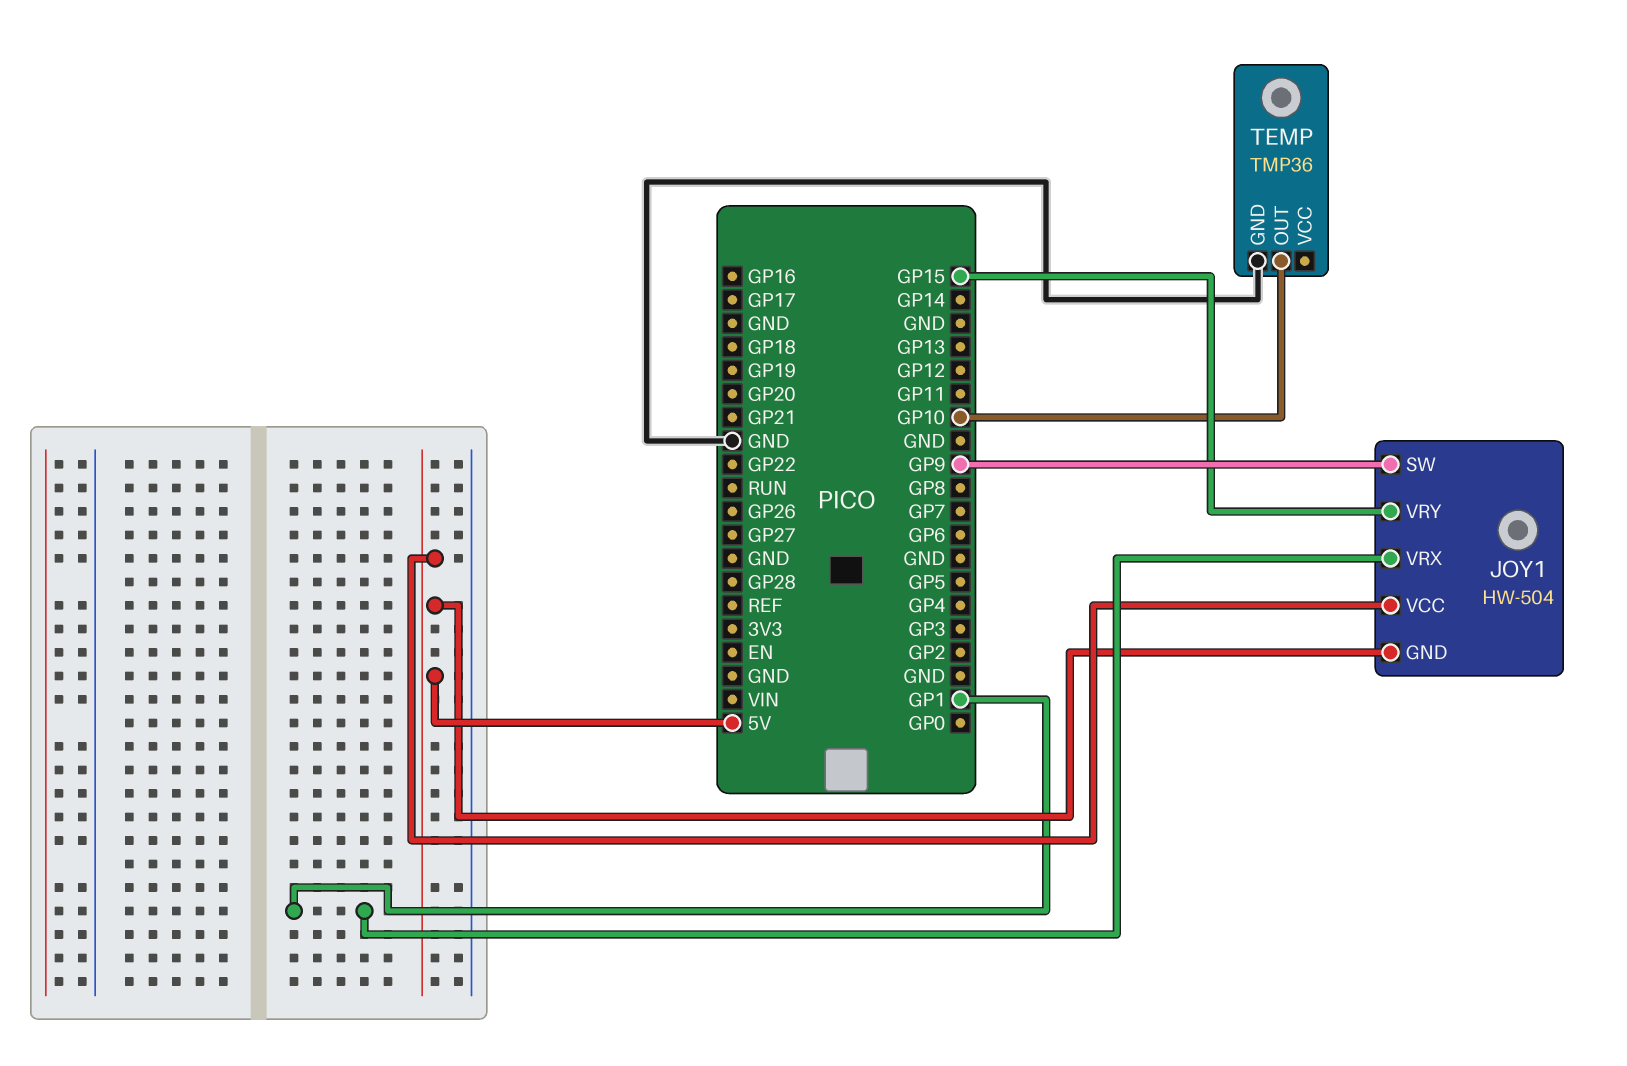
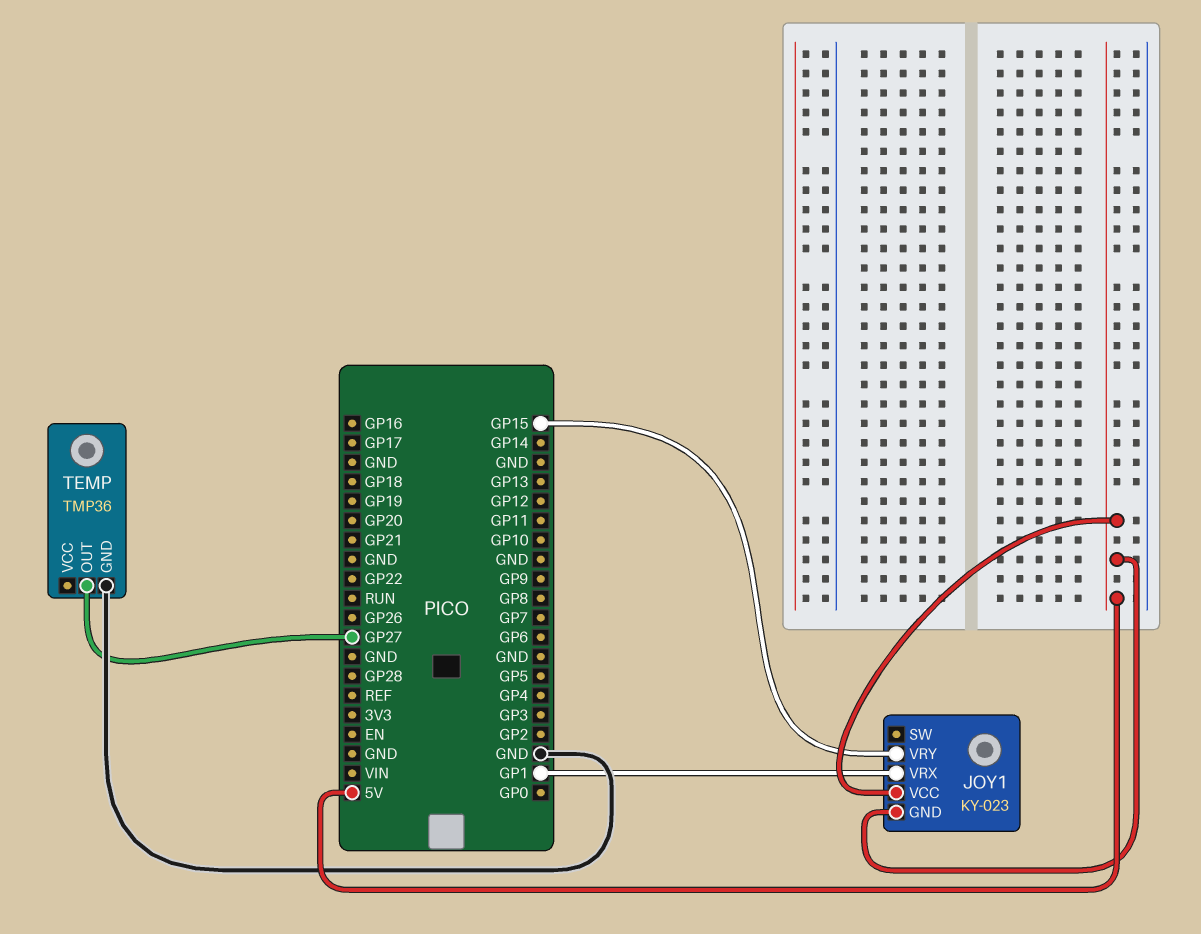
JOY1: HW-504 -> KY-023
JOY1 pin SW: GP9 -> none
TEMP pin OUT: GP10 -> GP27

